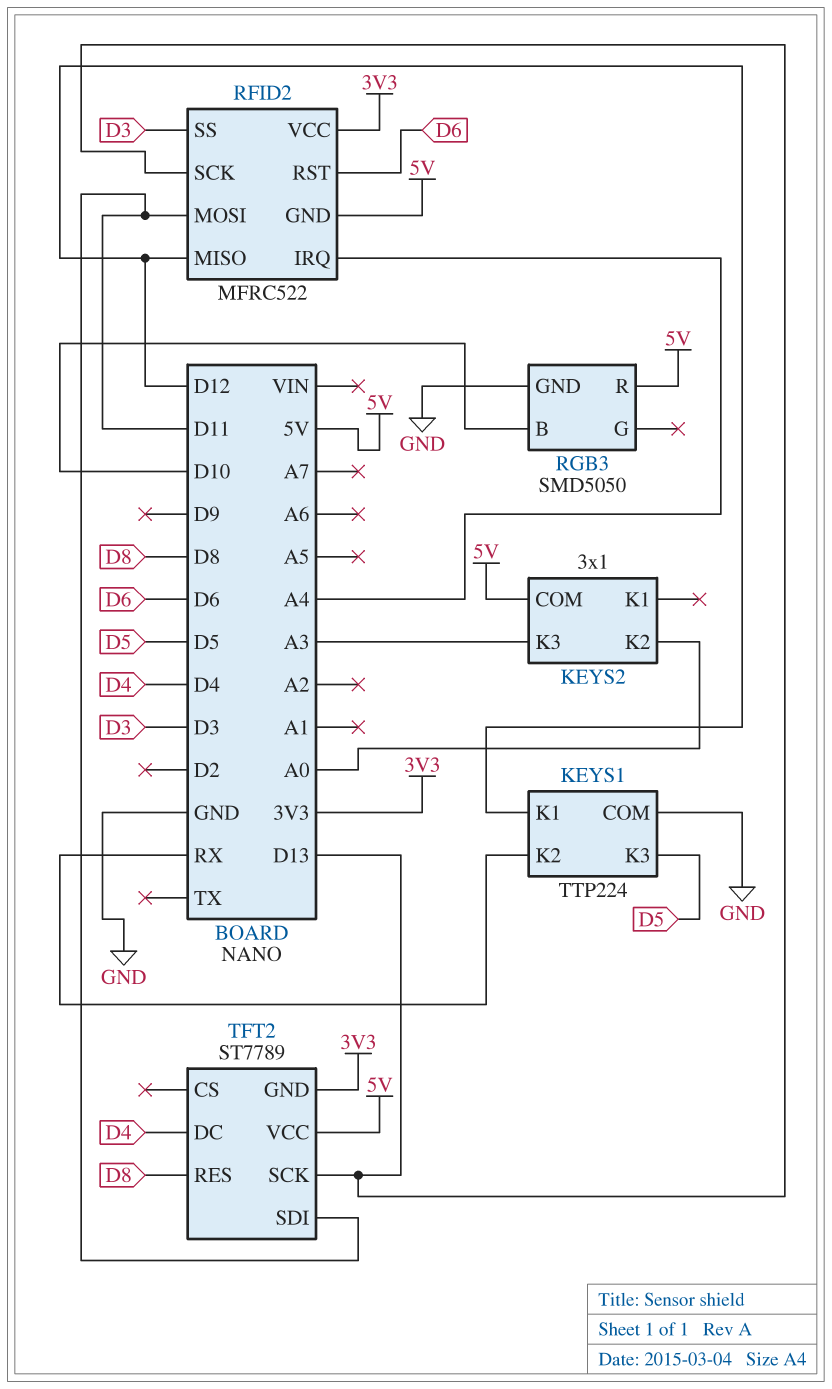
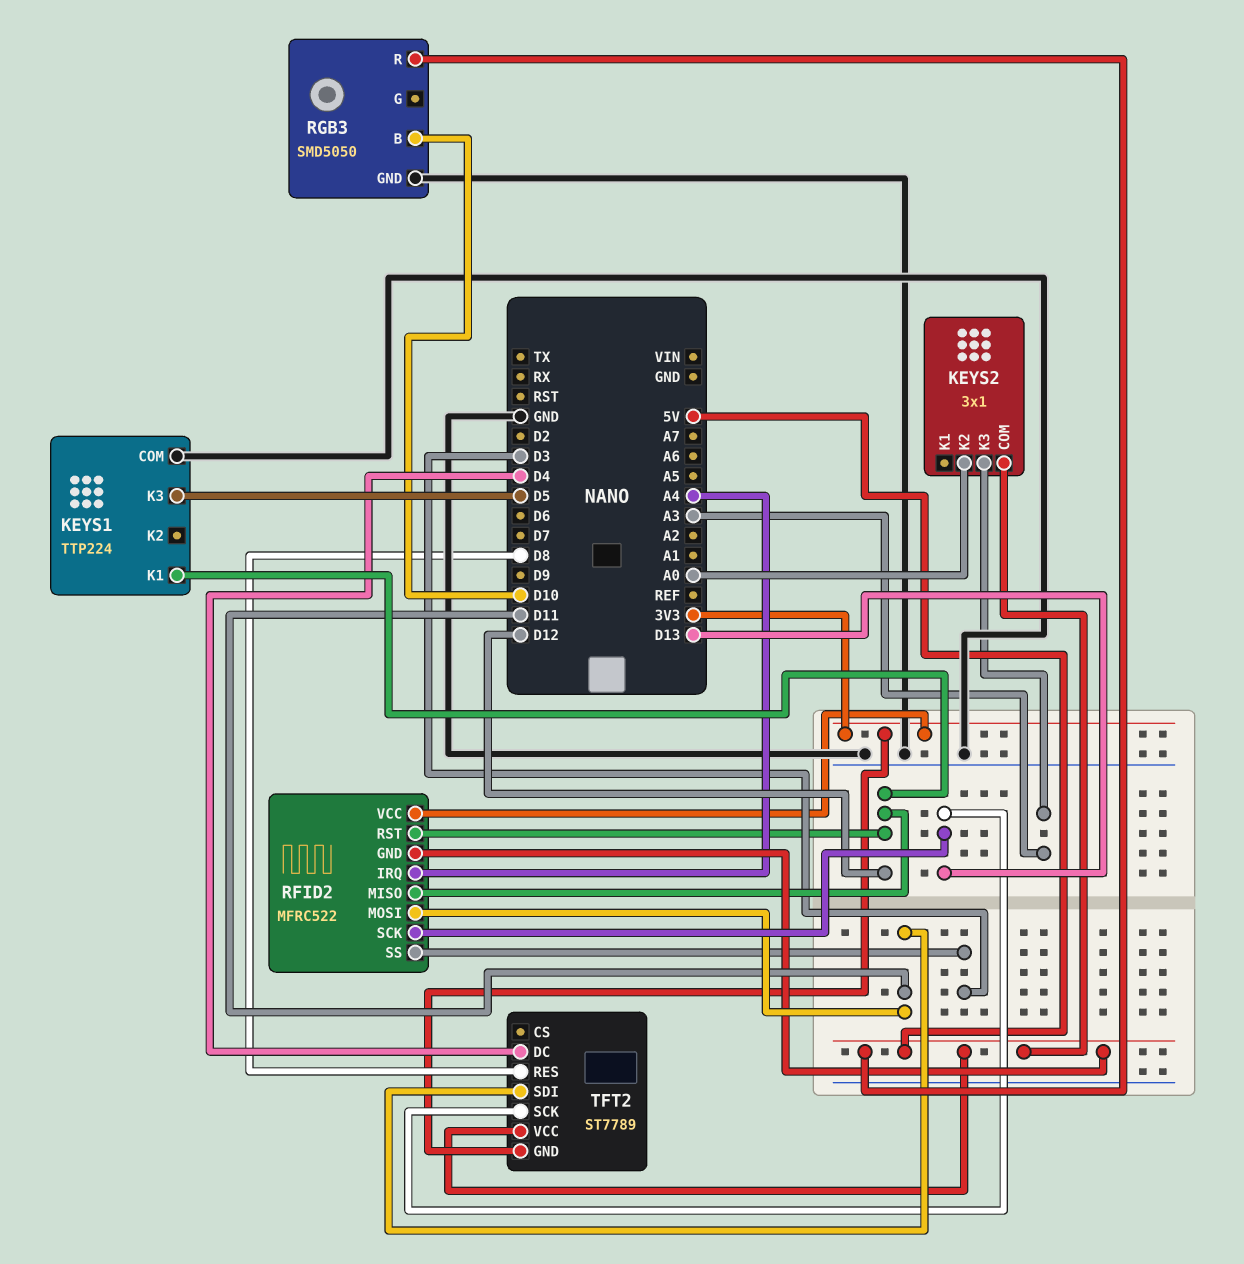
KEYS1 pin K2: RX -> none
RFID2 pin RST: D6 -> D12

